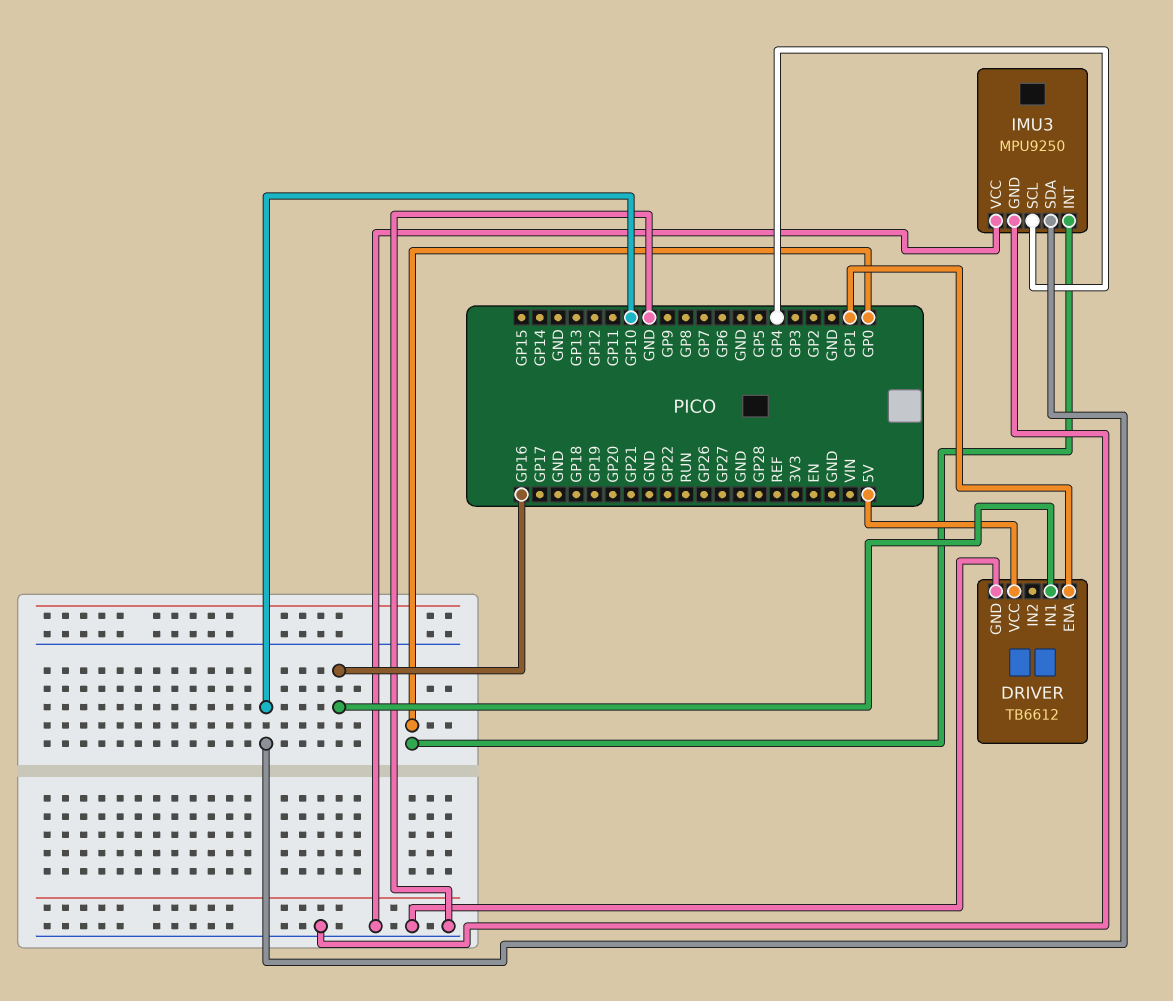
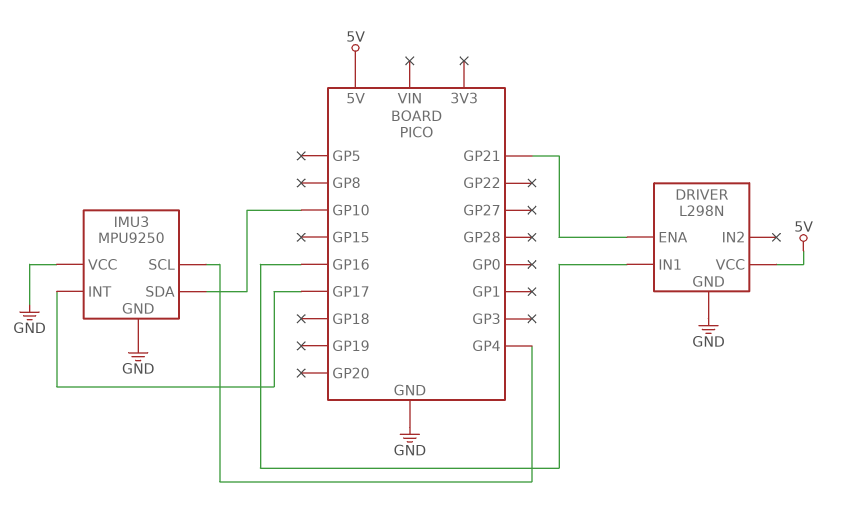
DRIVER: TB6612 -> L298N
DRIVER pin ENA: GP1 -> GP21
IMU3 pin INT: GP0 -> GP17

